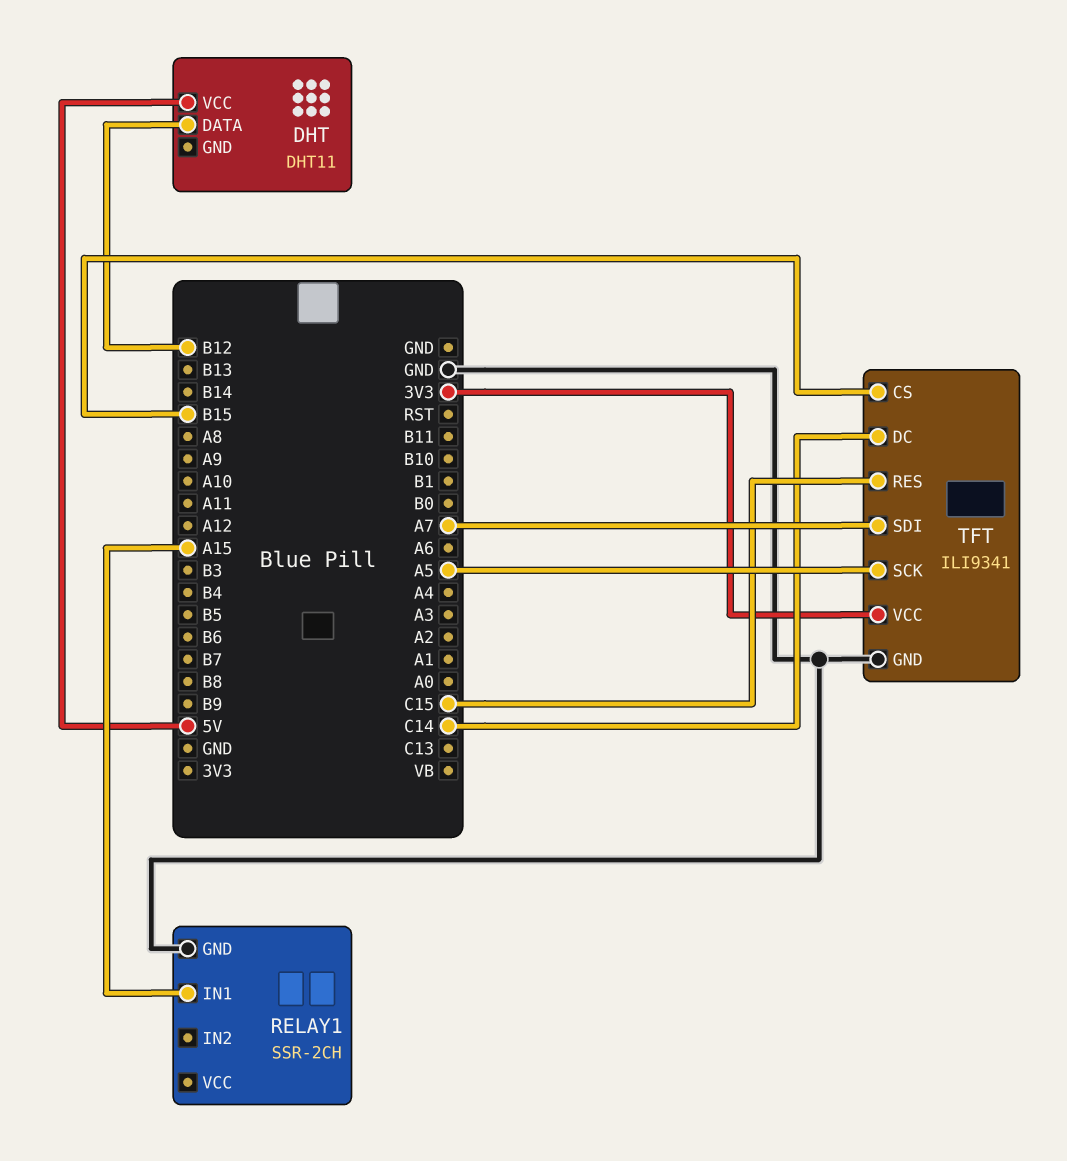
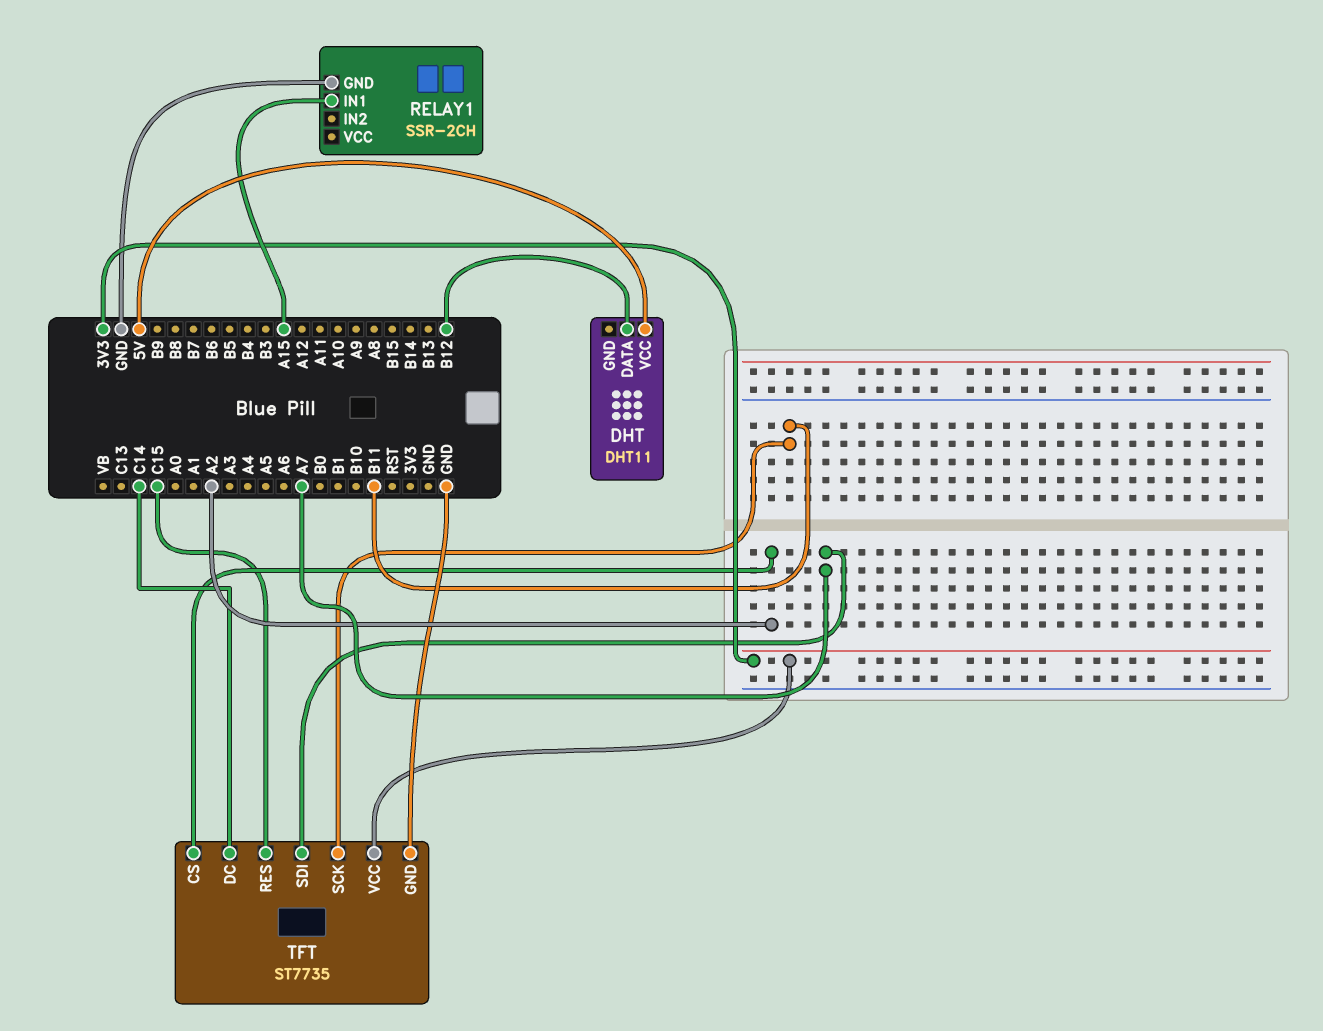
TFT: ILI9341 -> ST7735
TFT pin CS: B15 -> A2
TFT pin SCK: A5 -> B11

